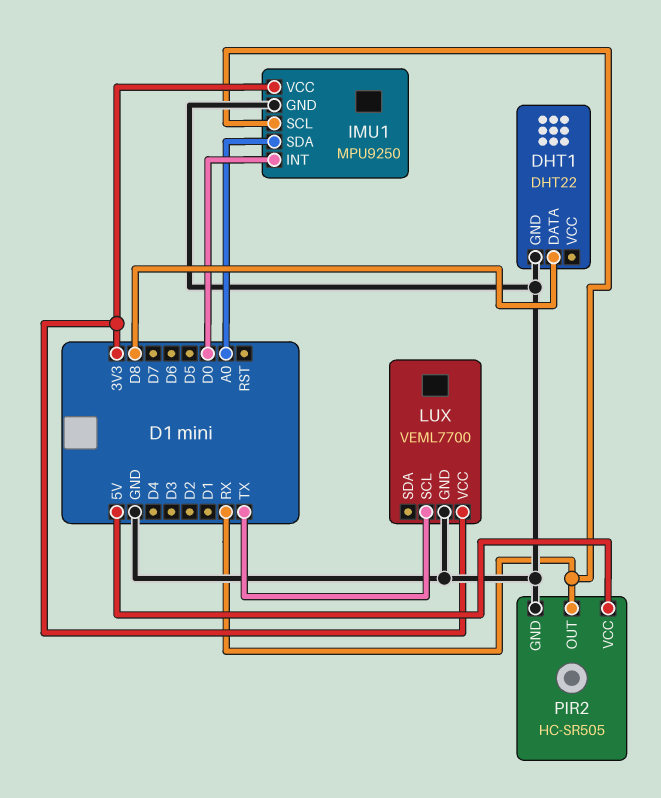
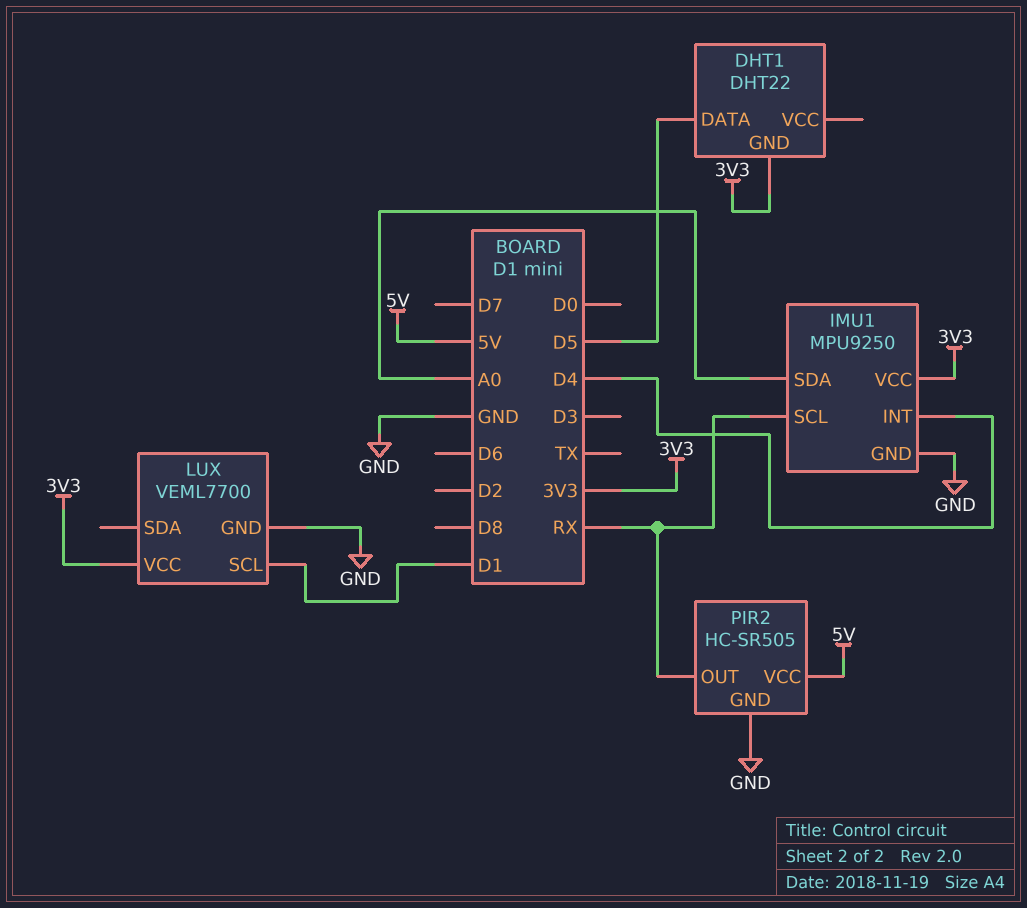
DHT1 pin DATA: D8 -> D5
DHT1 pin GND: GND -> 3V3
IMU1 pin INT: D0 -> D4
LUX pin SCL: TX -> D1

